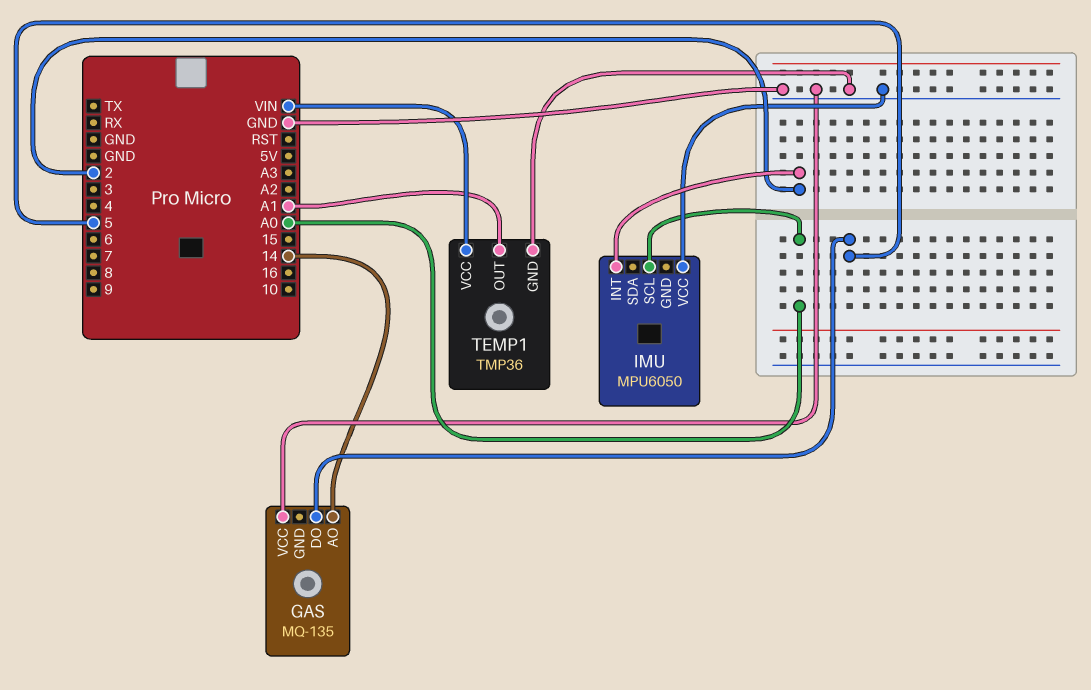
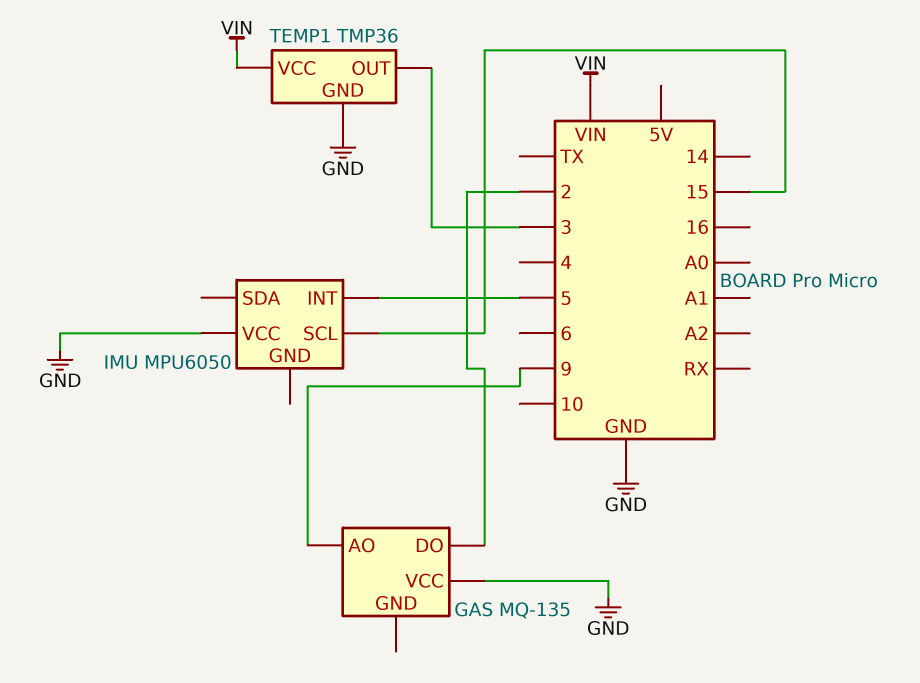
GAS pin AO: 14 -> 9
GAS pin DO: 5 -> 2
IMU pin INT: 2 -> 5
IMU pin SCL: A0 -> 15
TEMP1 pin OUT: A1 -> 3

